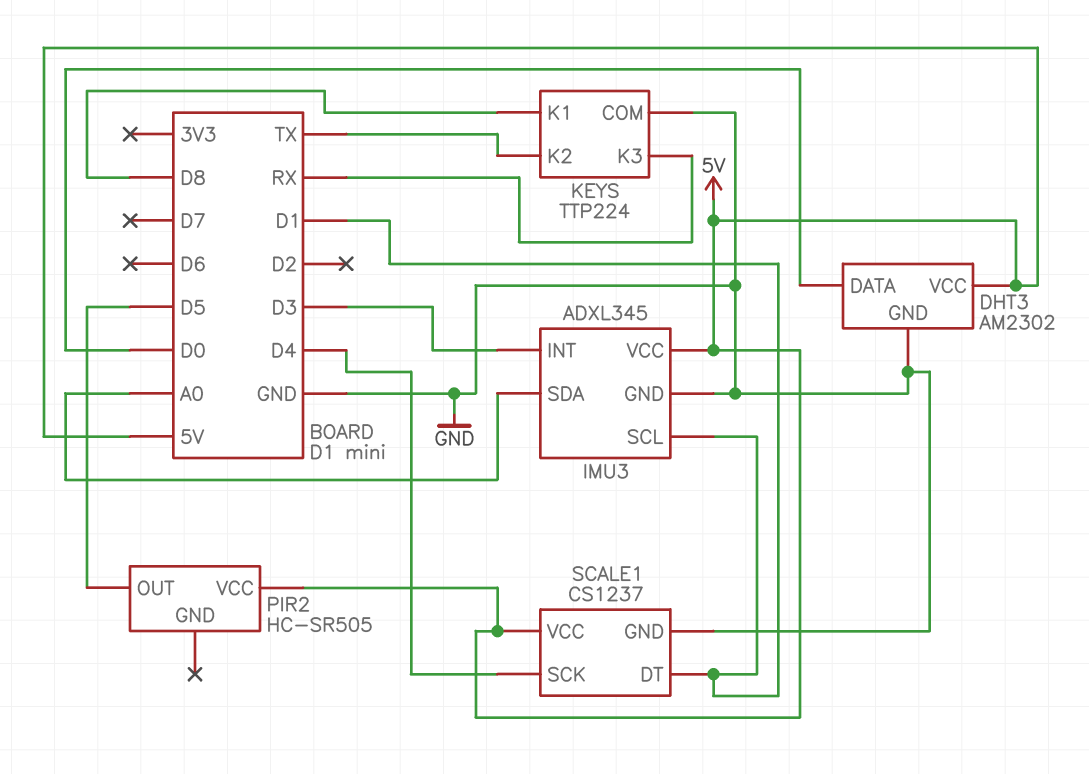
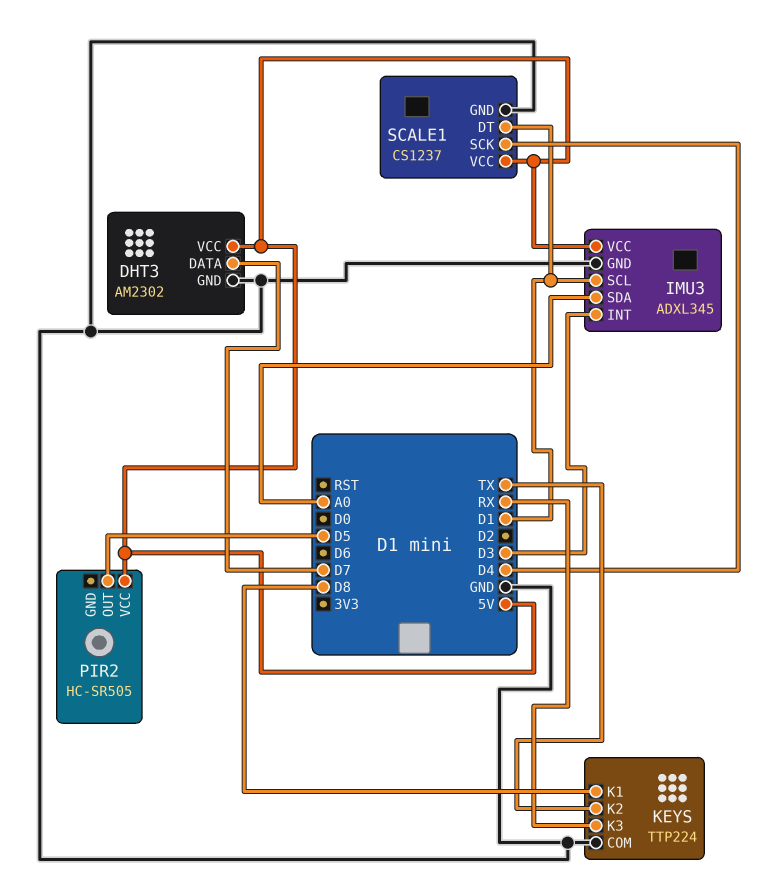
DHT3 pin DATA: D0 -> D7

